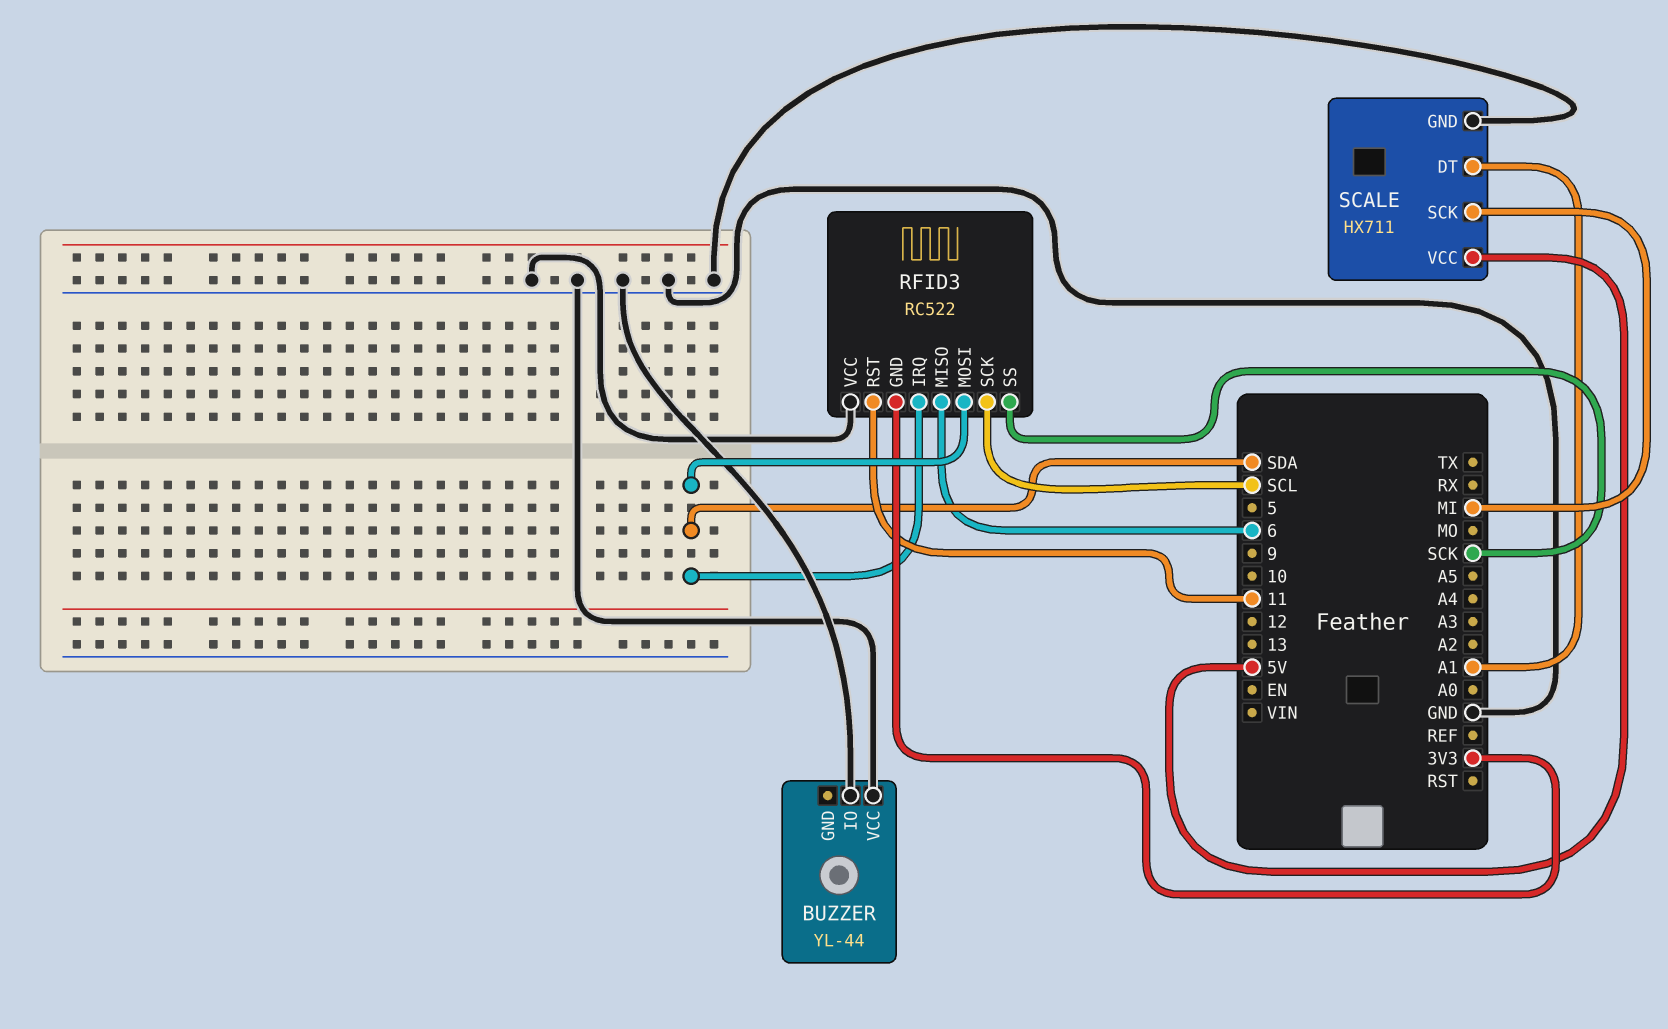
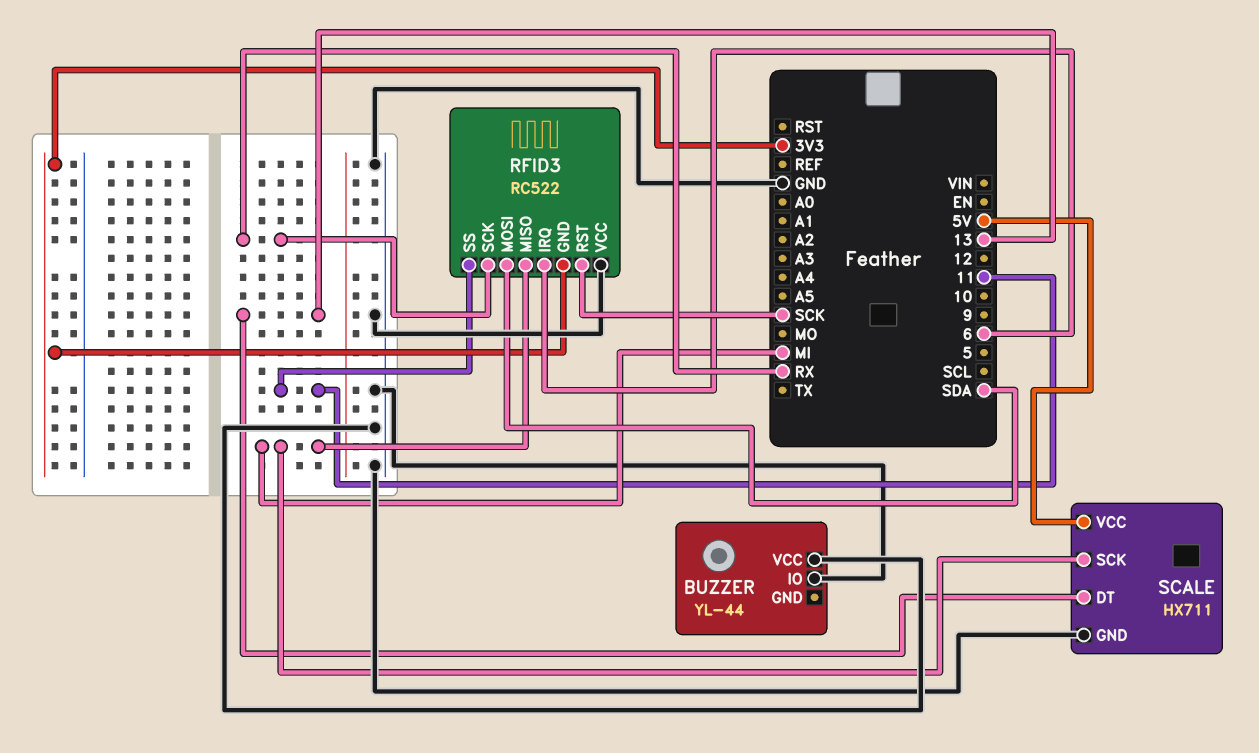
RFID3 pin IRQ: SDA -> 6
RFID3 pin MISO: 6 -> MI
RFID3 pin RST: 11 -> SCK
RFID3 pin SCK: SCL -> RX
RFID3 pin SS: SCK -> 11
SCALE pin DT: A1 -> 13

